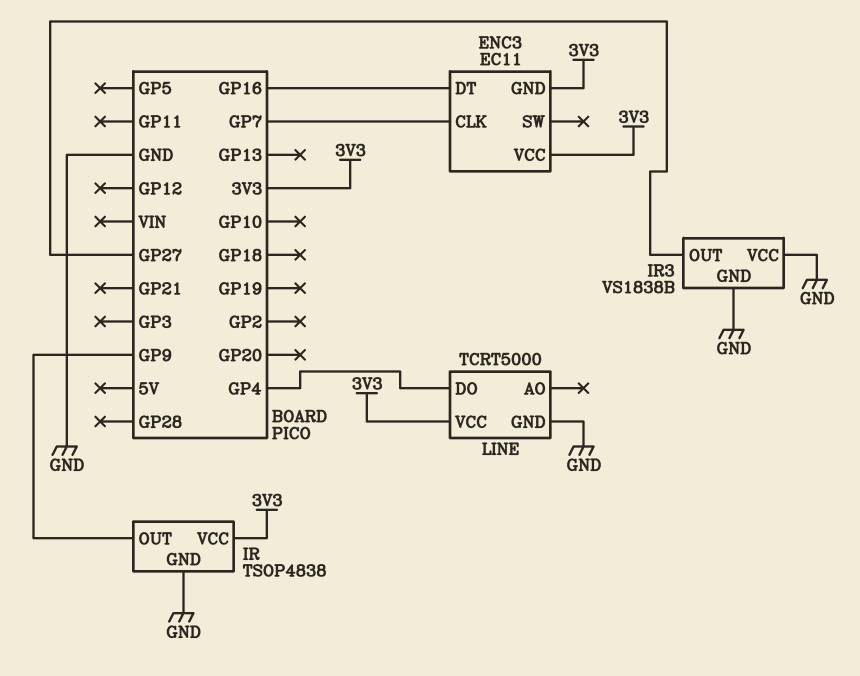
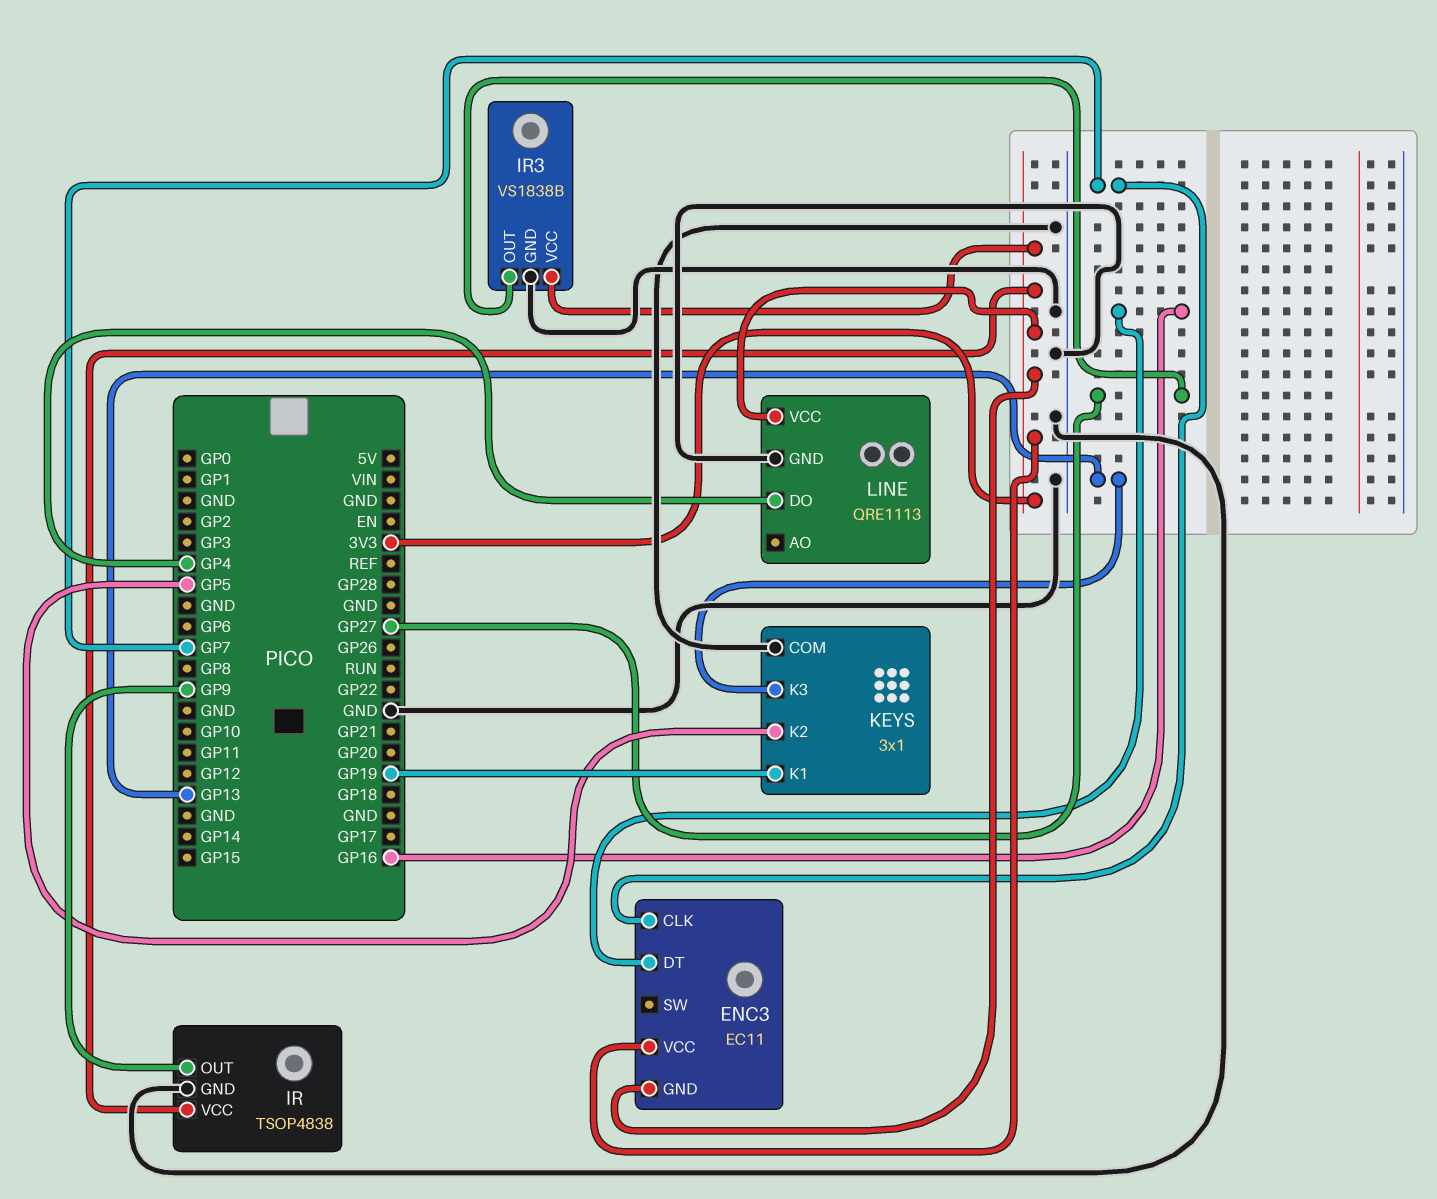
IR3 pin VCC: GND -> 3V3
KEYS: none -> 3x1
KEYS pin COM: none -> GND
KEYS pin K1: none -> GP19
KEYS pin K2: none -> GP5
KEYS pin K3: none -> GP13
LINE: TCRT5000 -> QRE1113

